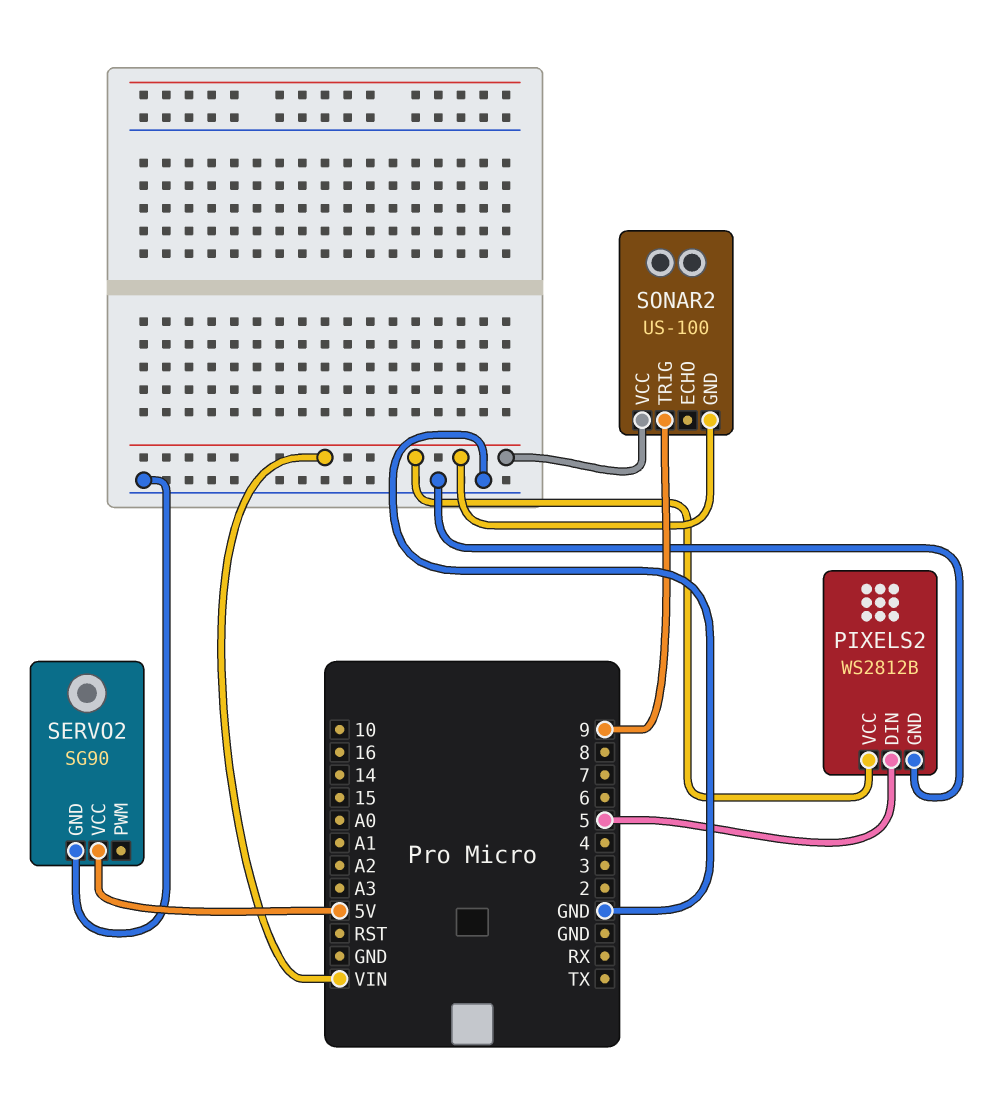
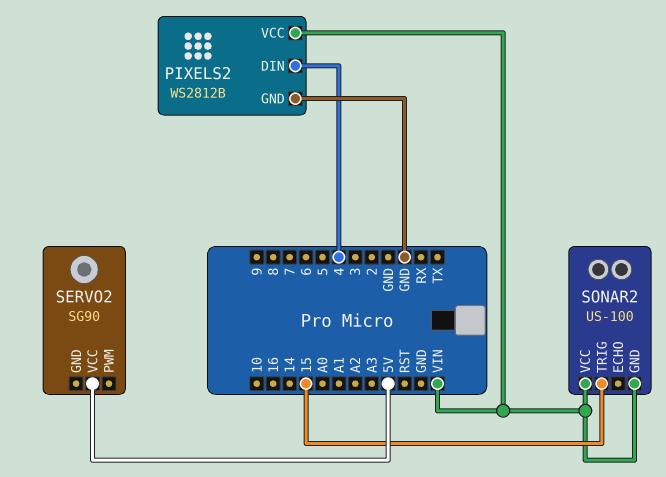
PIXELS2 pin DIN: 5 -> 4
SERVO2 pin GND: GND -> none
SONAR2 pin TRIG: 9 -> 15

